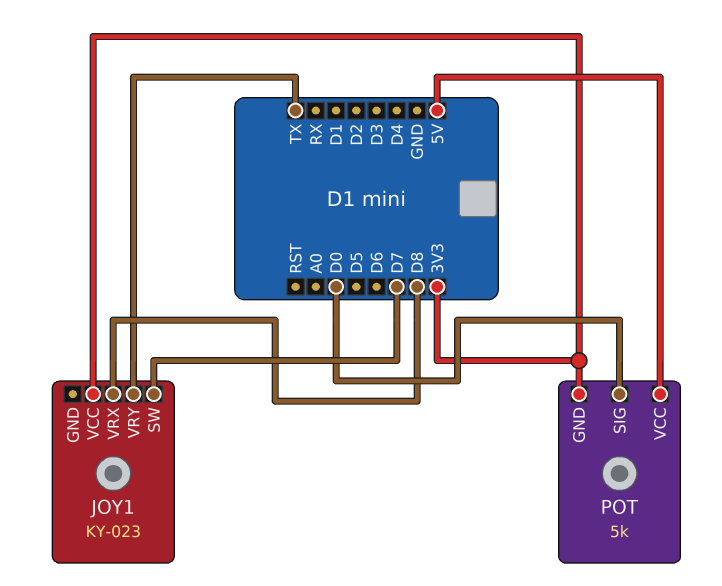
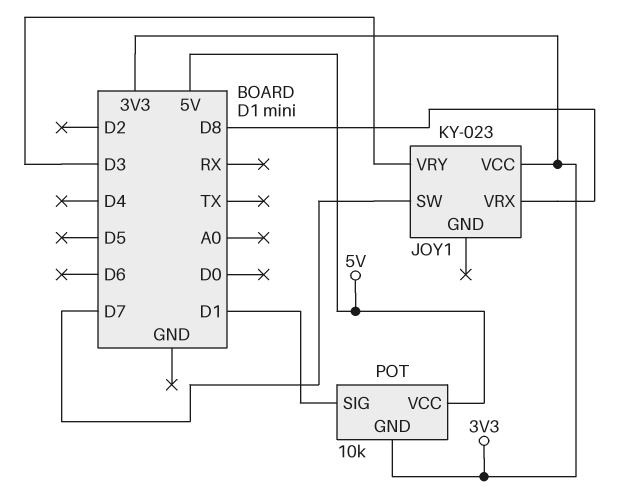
JOY1 pin VRY: TX -> D3
POT: 5k -> 10k
POT pin SIG: D0 -> D1

